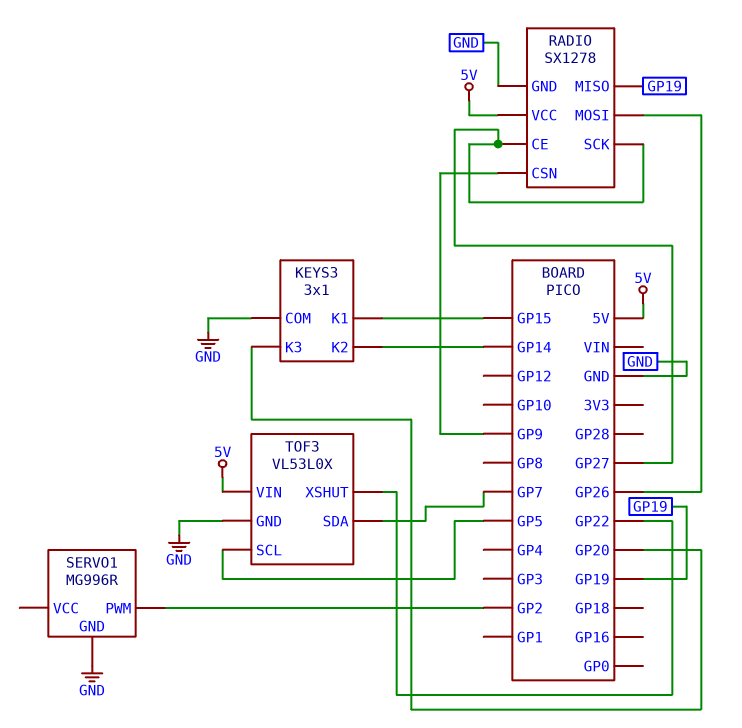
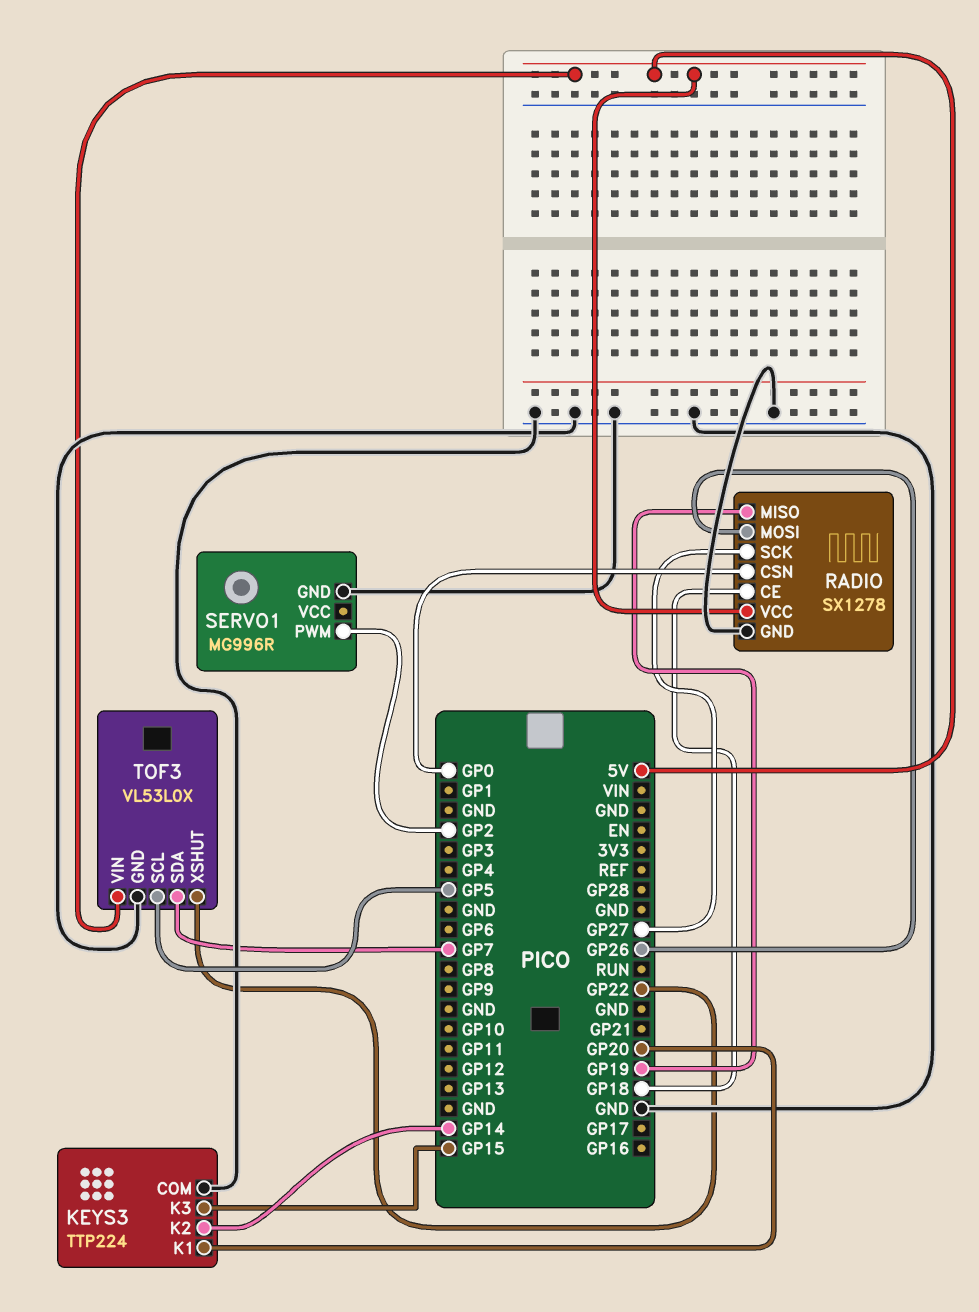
KEYS3: 3x1 -> TTP224
KEYS3 pin K1: GP15 -> GP20
KEYS3 pin K3: GP20 -> GP15
RADIO pin CE: GP27 -> GP18
RADIO pin CSN: GP9 -> GP0

